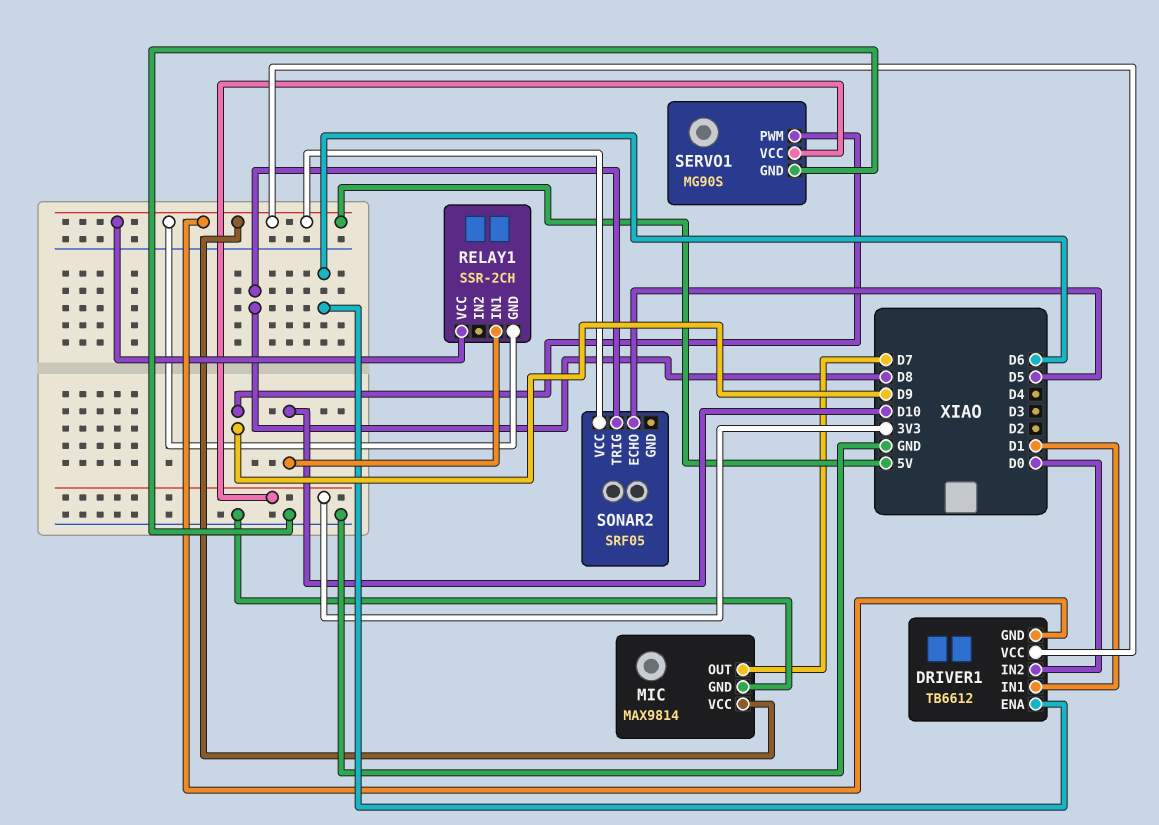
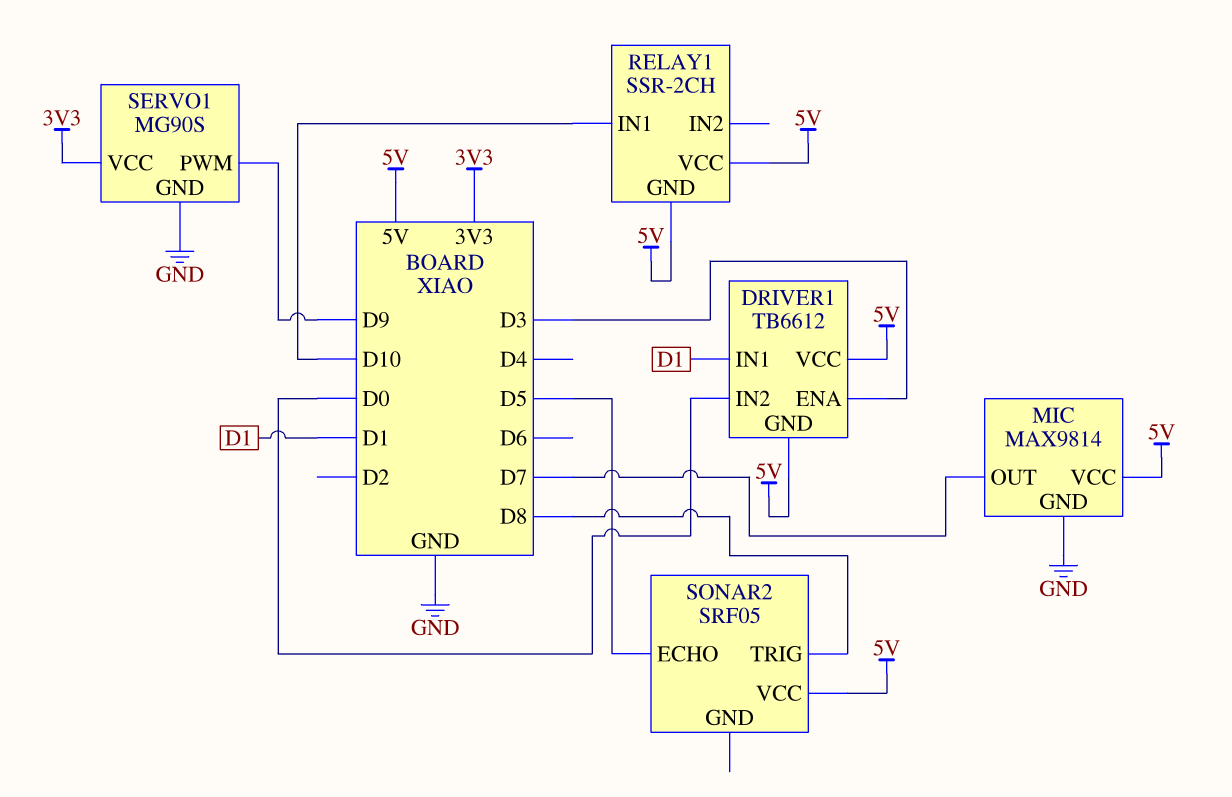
DRIVER1 pin ENA: D6 -> D3

